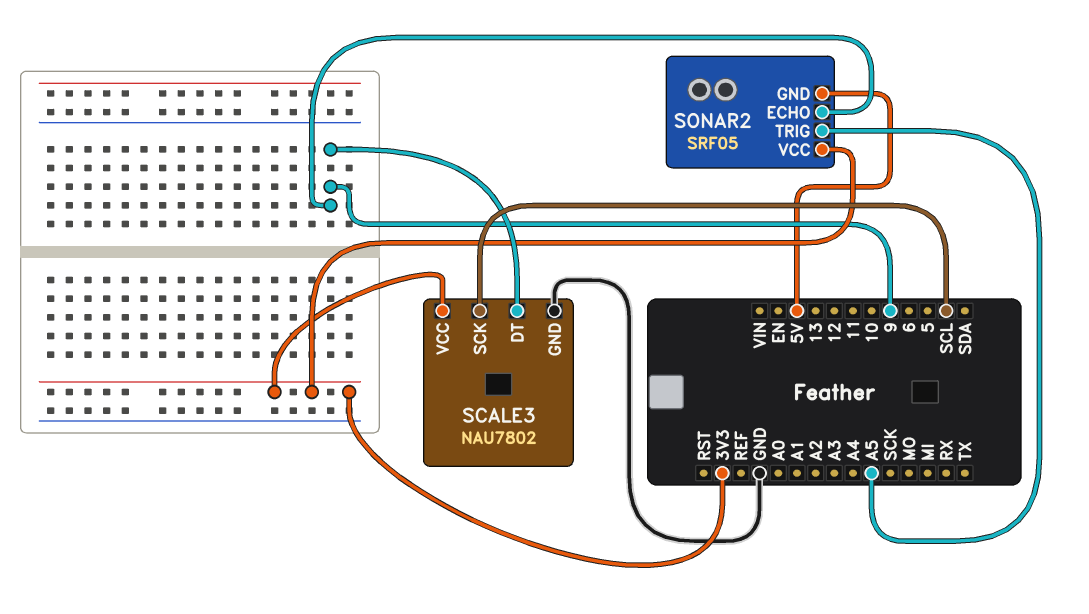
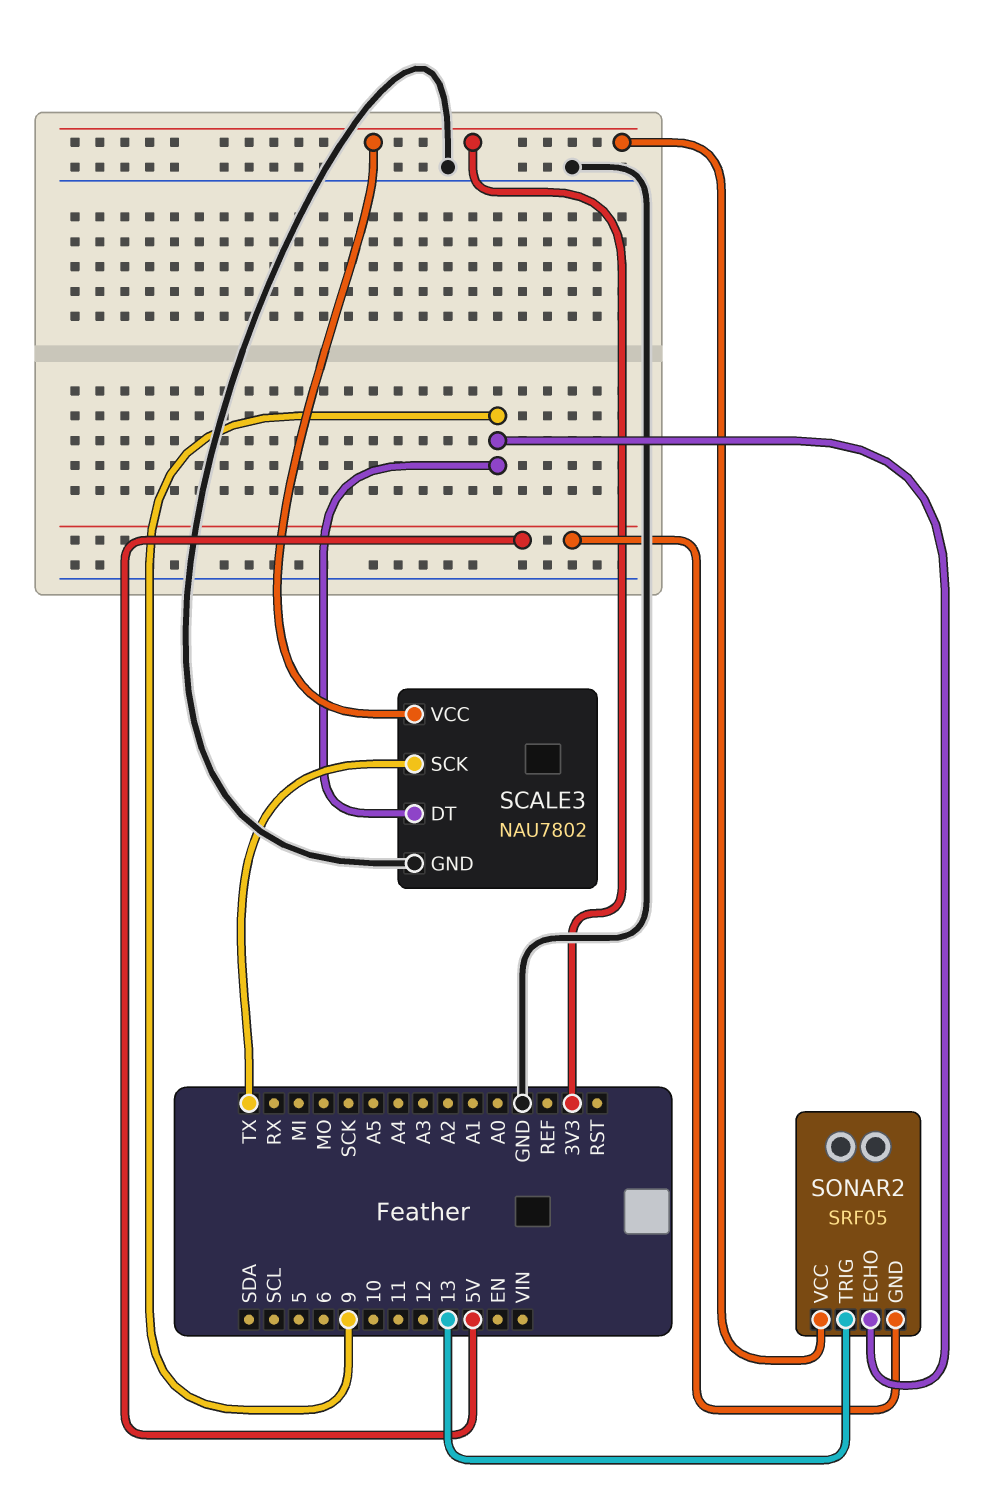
SCALE3 pin SCK: SCL -> TX
SONAR2 pin TRIG: A5 -> 13

